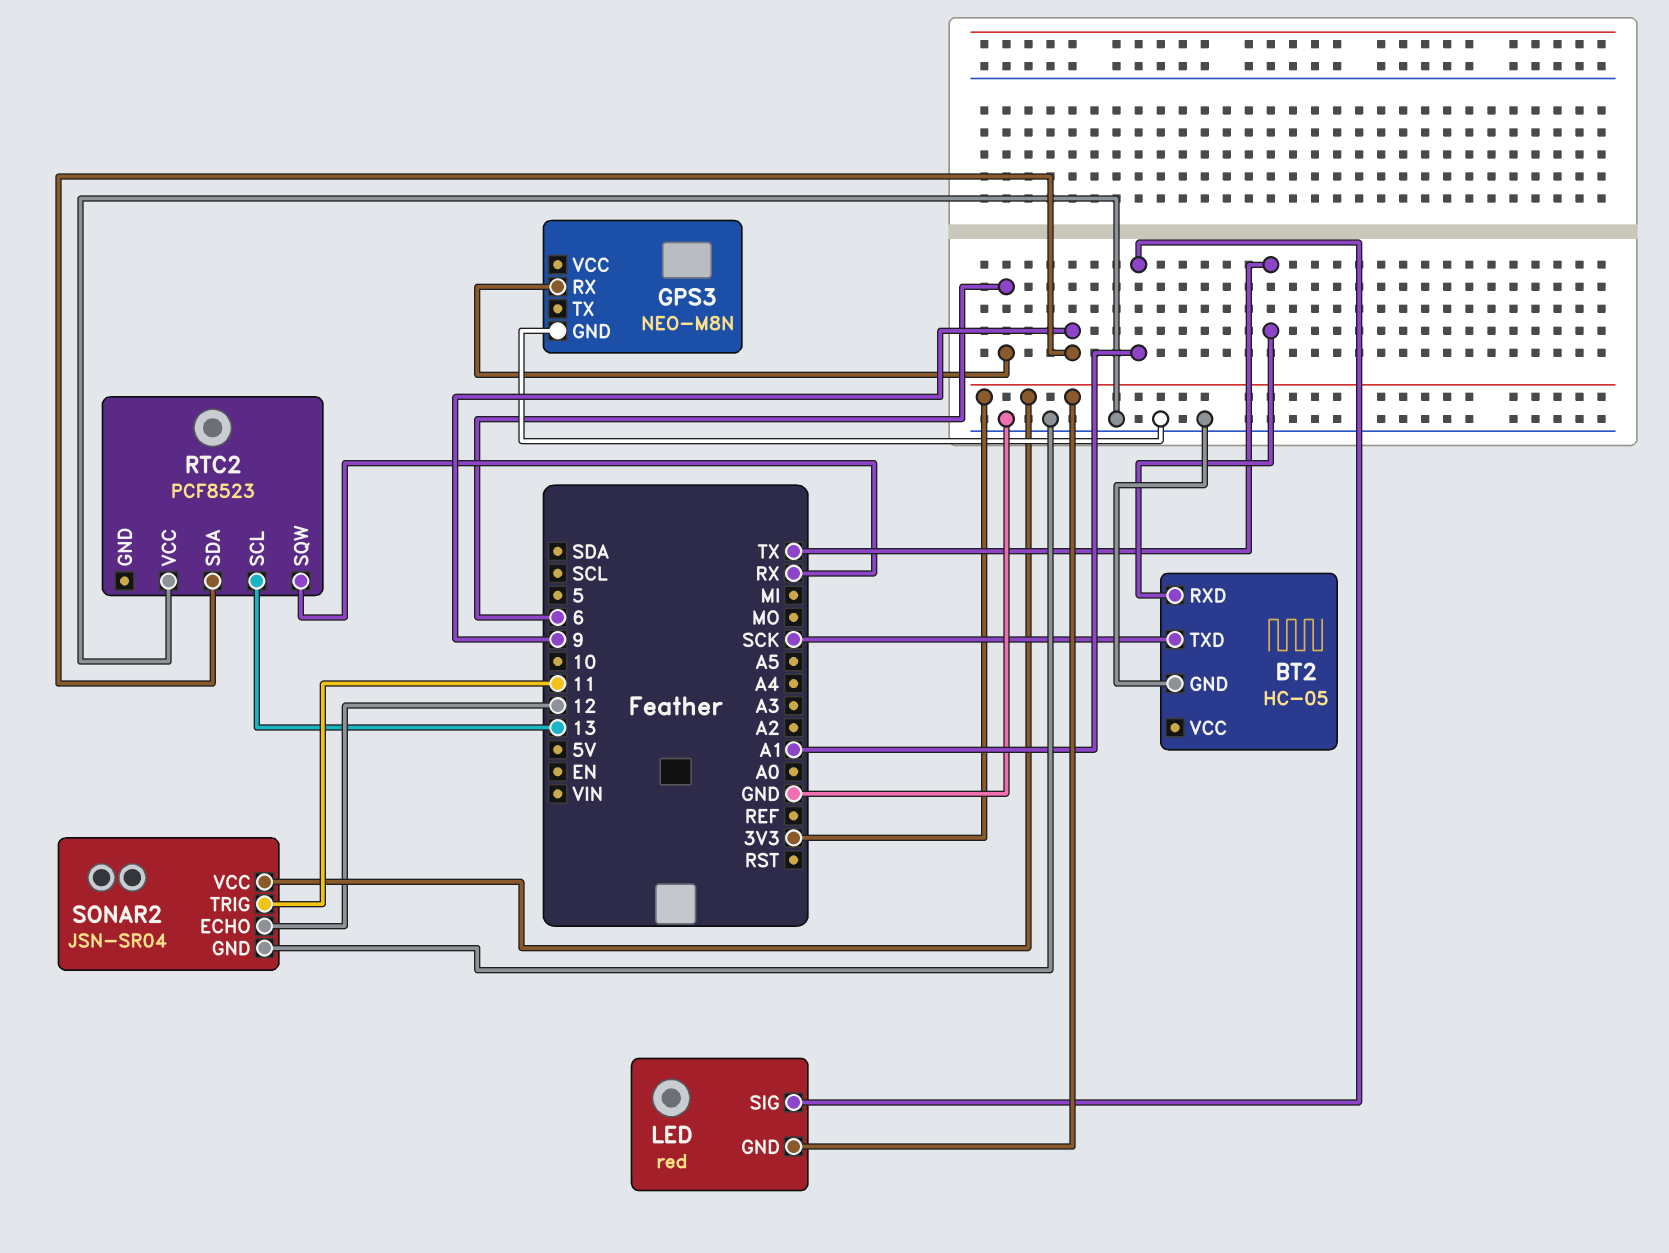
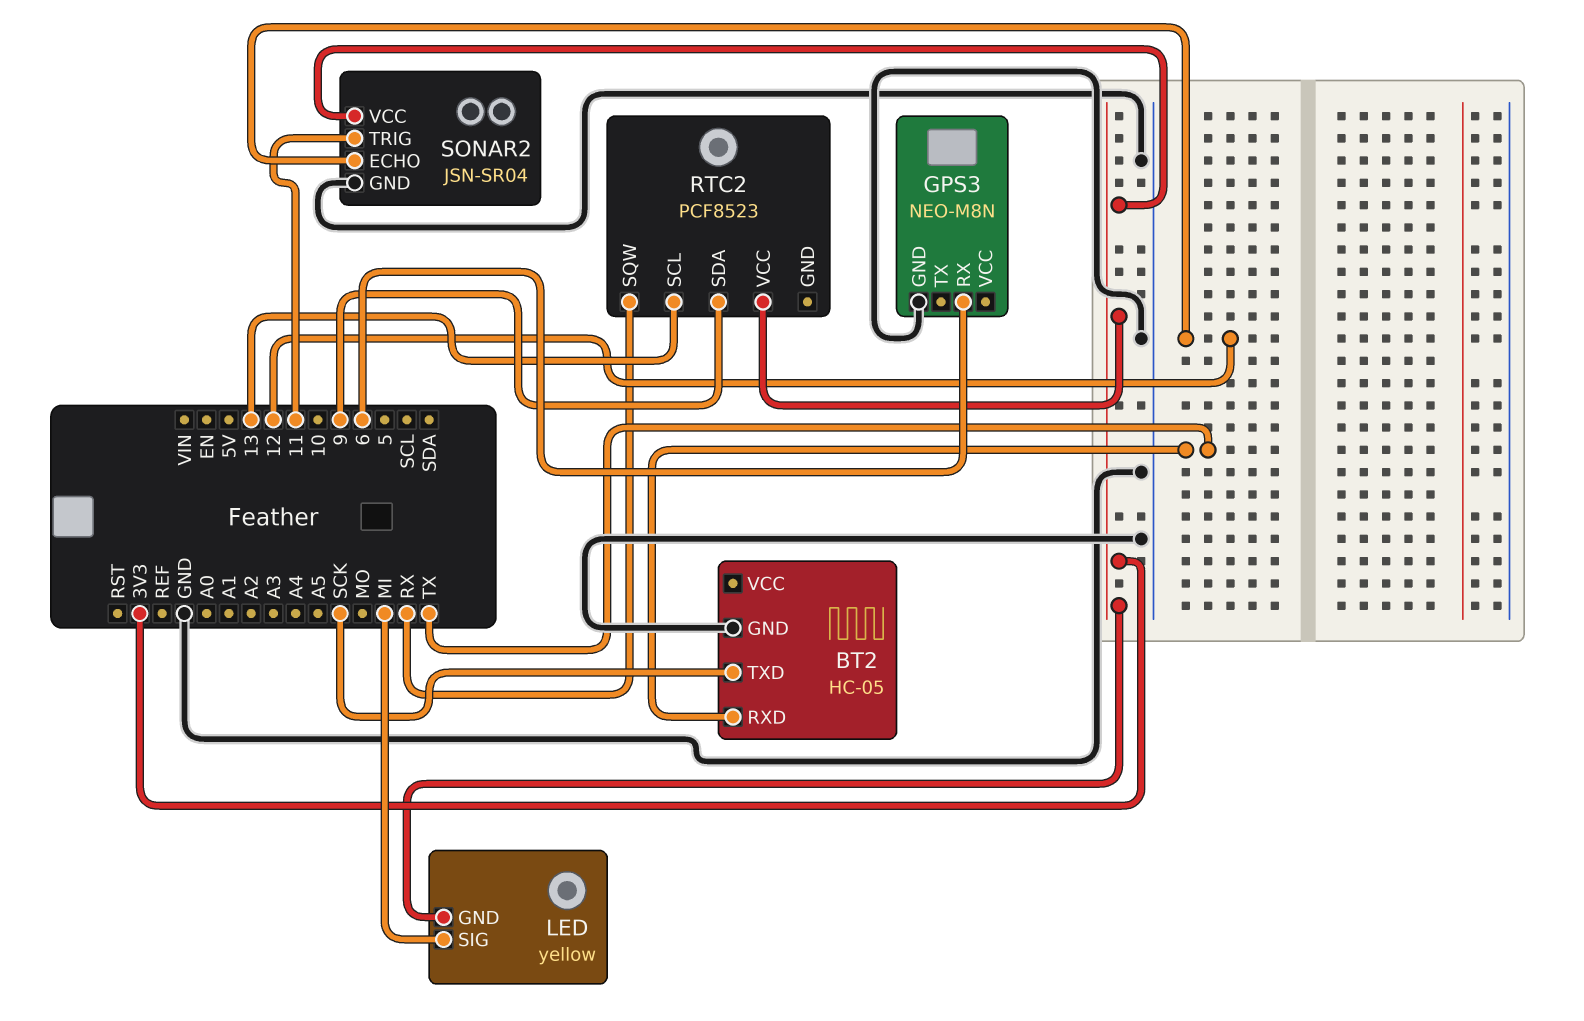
LED: red -> yellow
LED pin SIG: A1 -> MI
RTC2 pin VCC: GND -> 3V3

